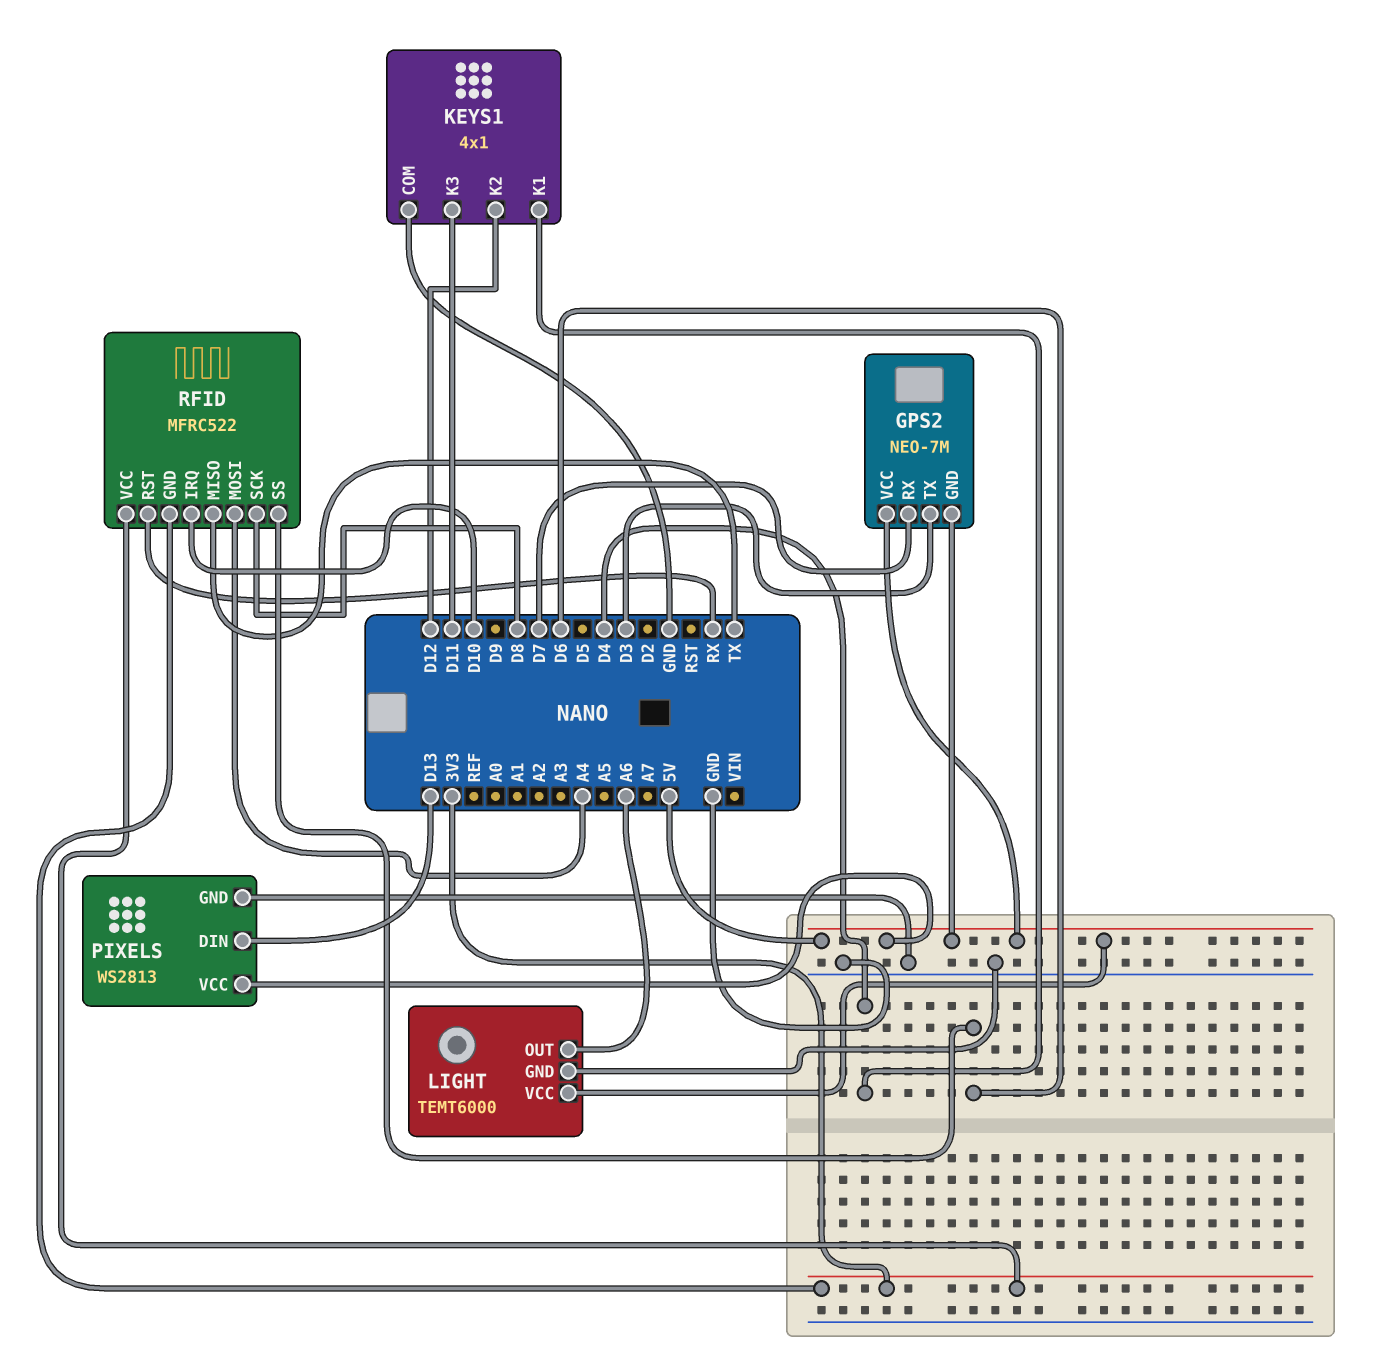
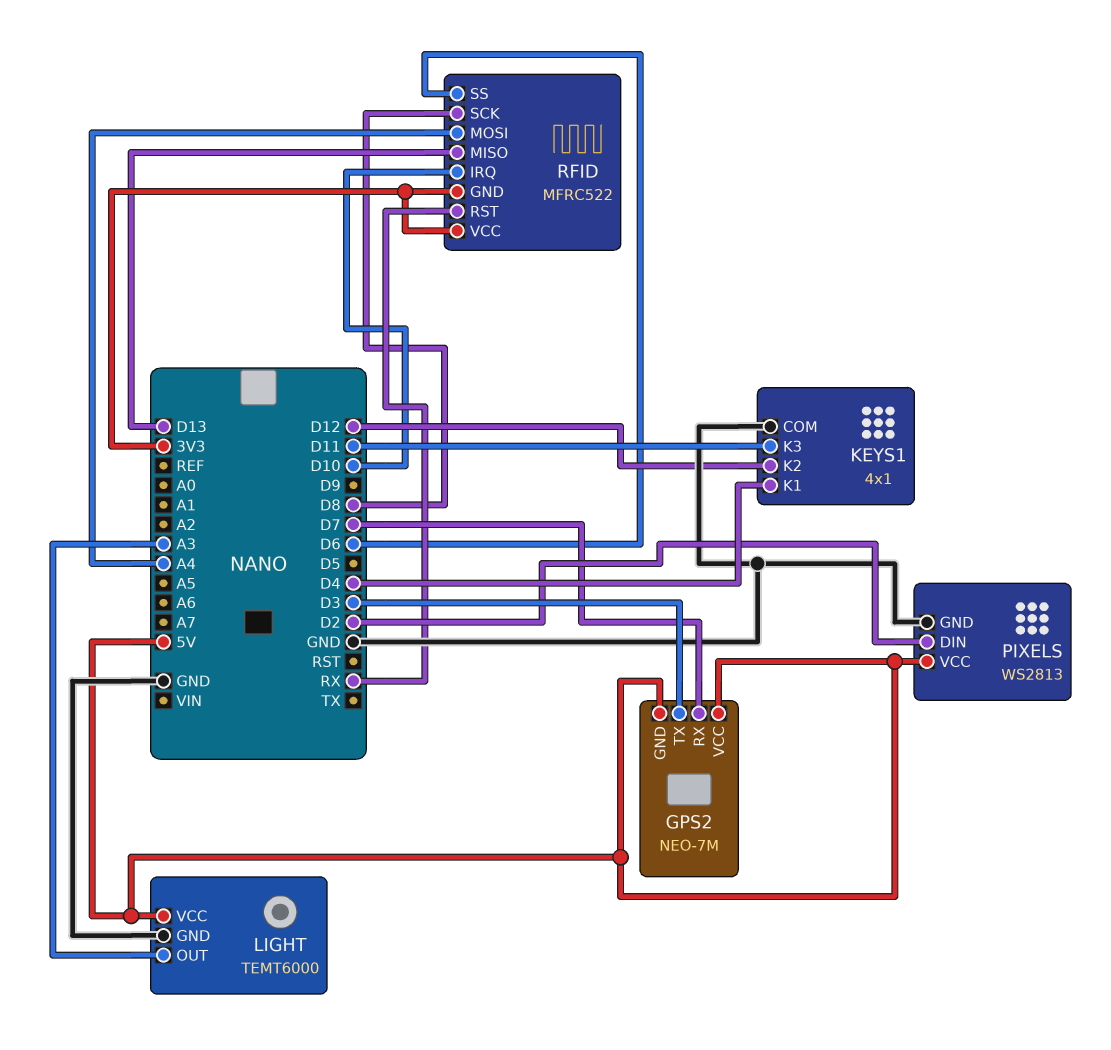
LIGHT pin OUT: A6 -> A3
PIXELS pin DIN: D13 -> D2
RFID pin MISO: TX -> D13

